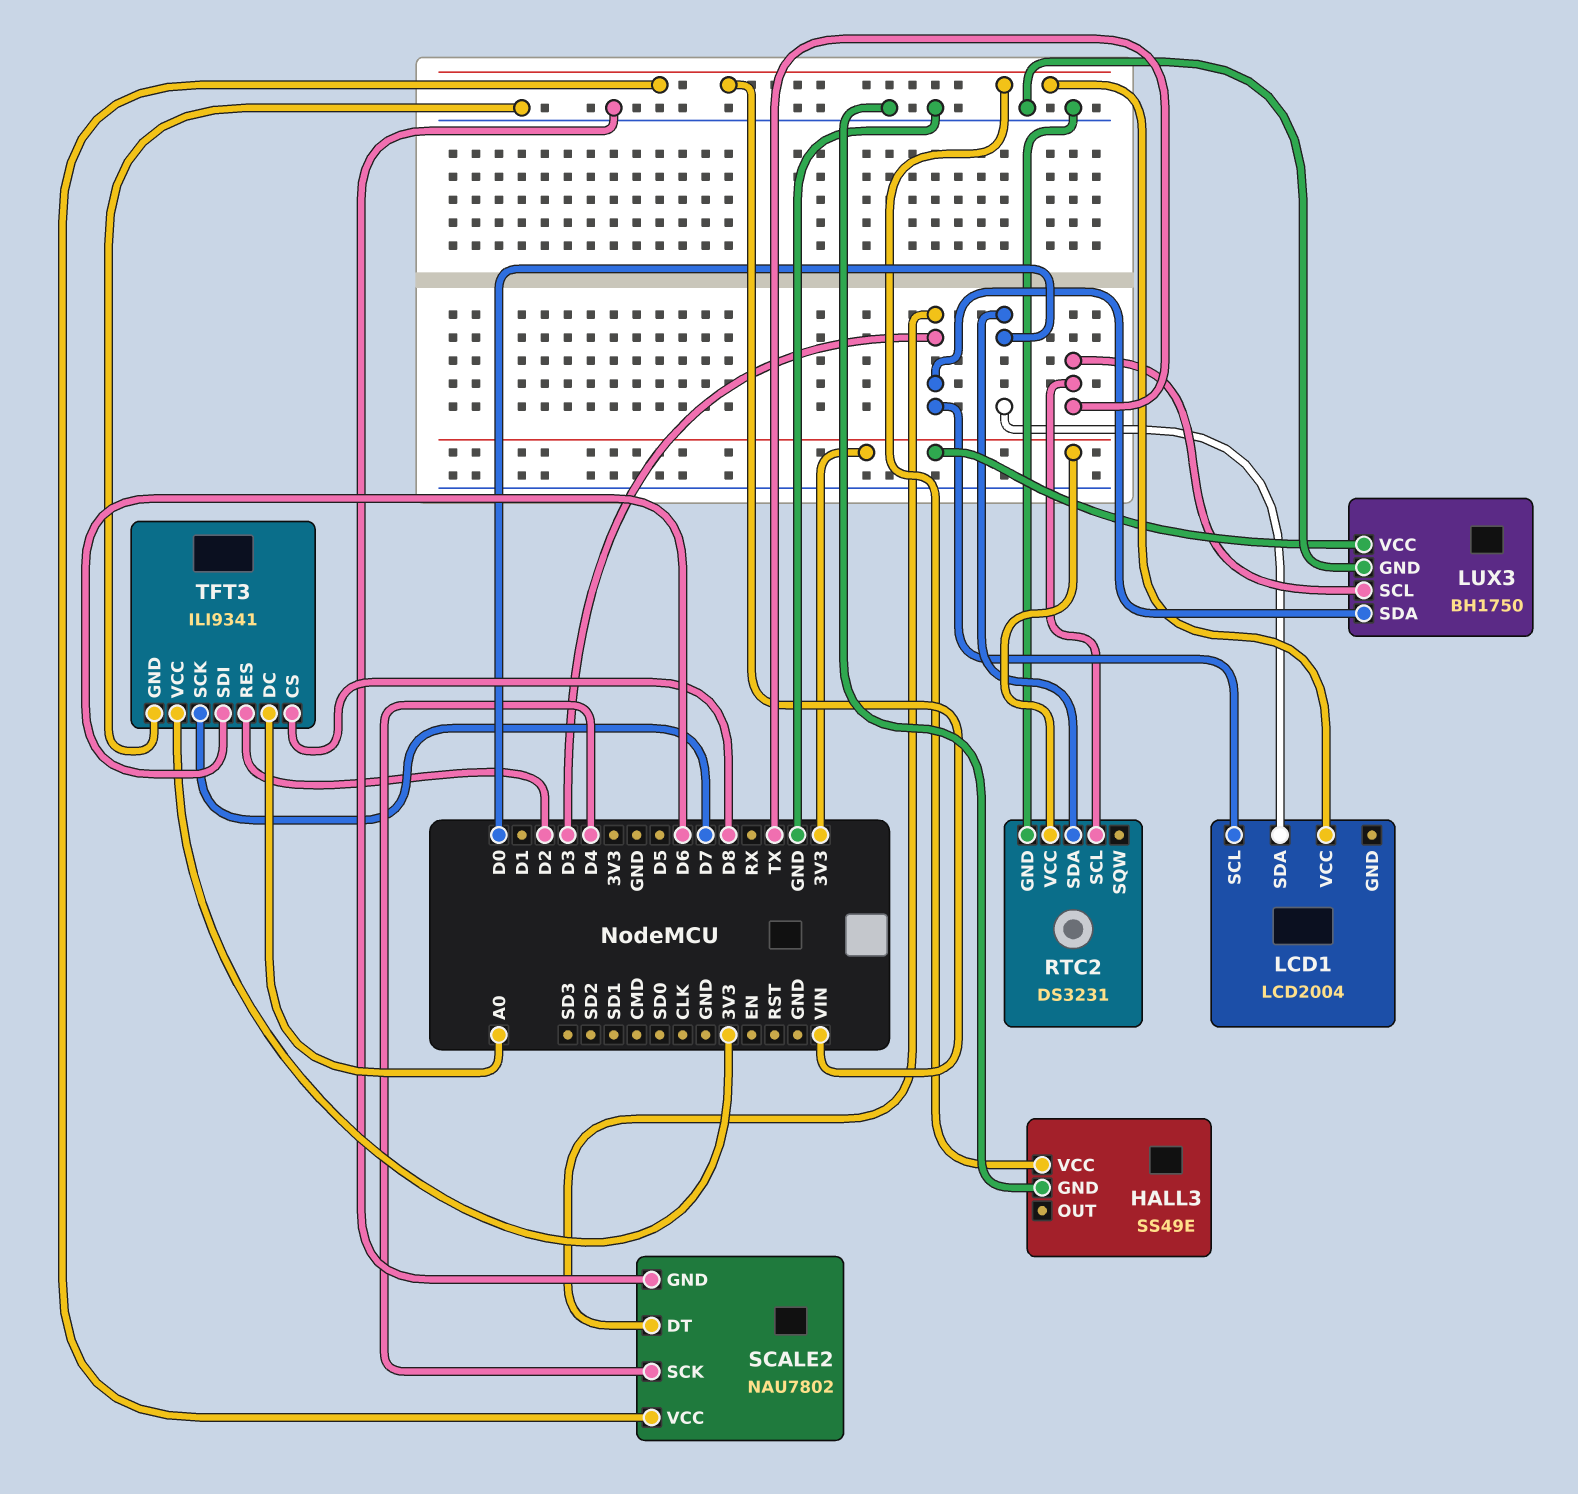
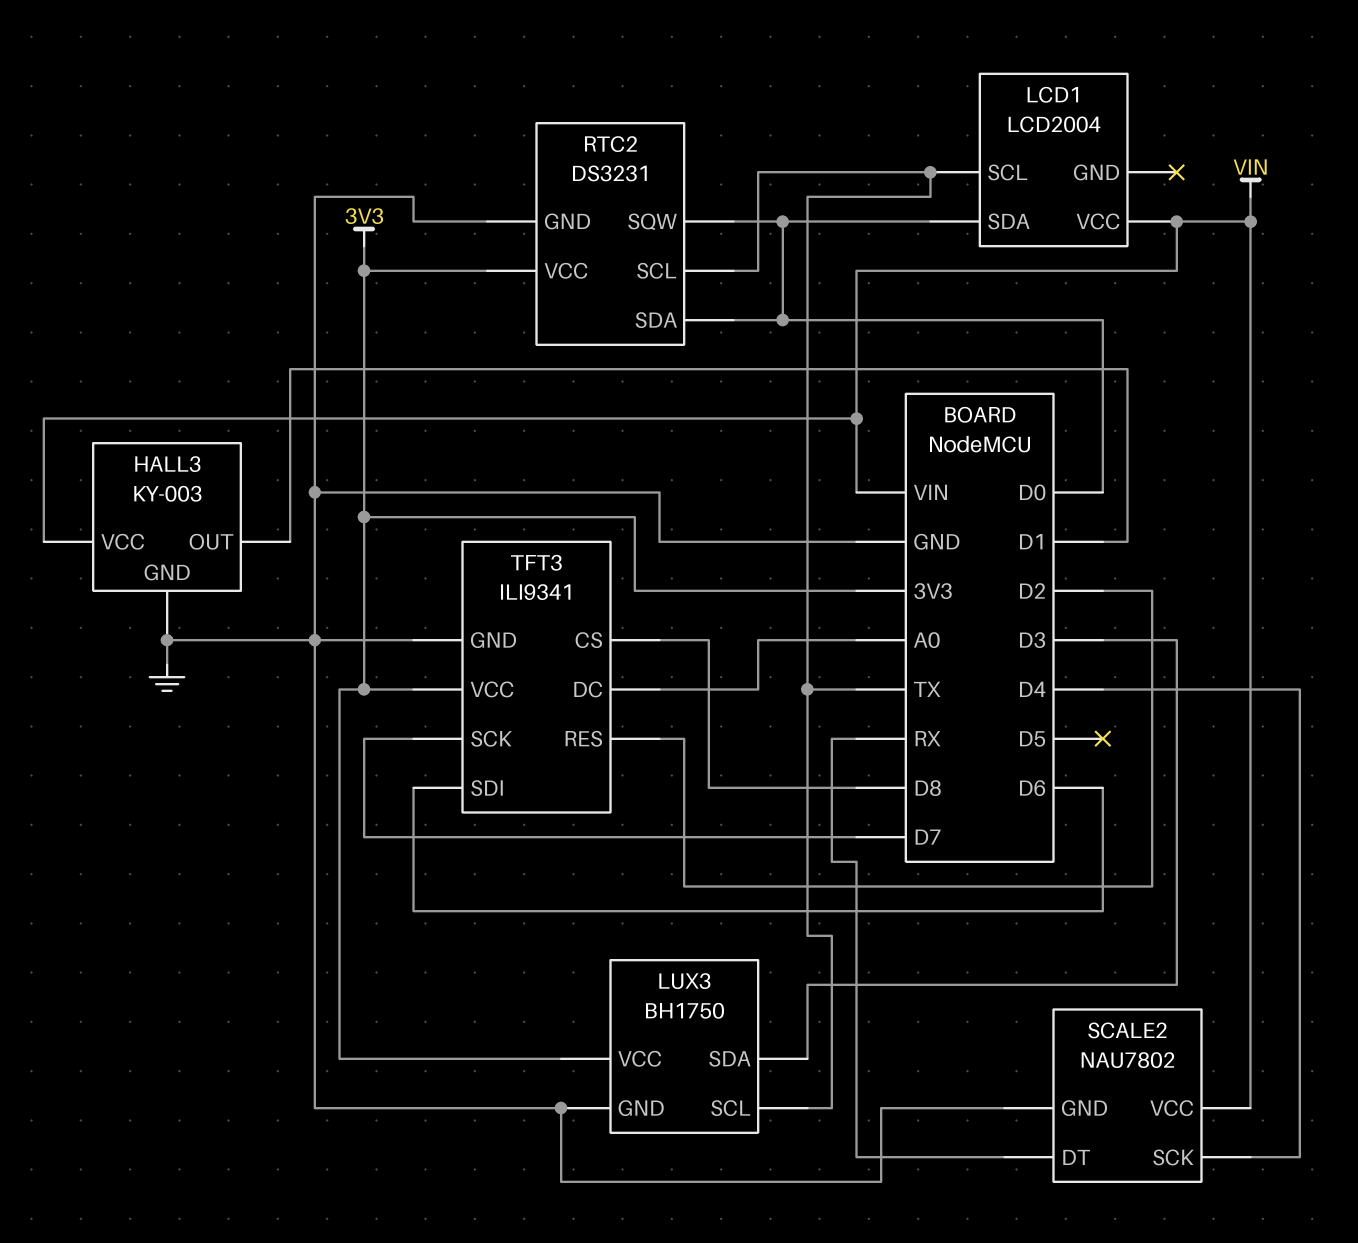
HALL3: SS49E -> KY-003
HALL3 pin OUT: none -> D1
LCD1 pin SCL: D3 -> TX
RTC2 pin SQW: none -> D0
SCALE2 pin DT: D3 -> RX

